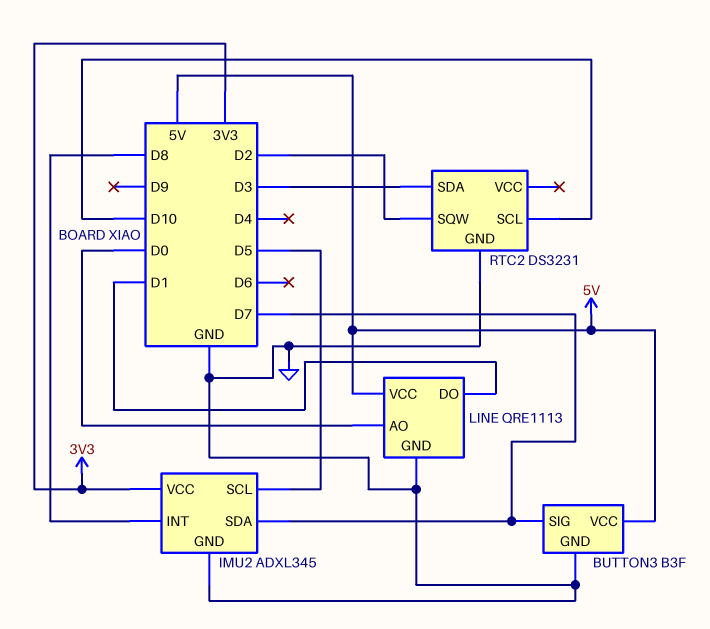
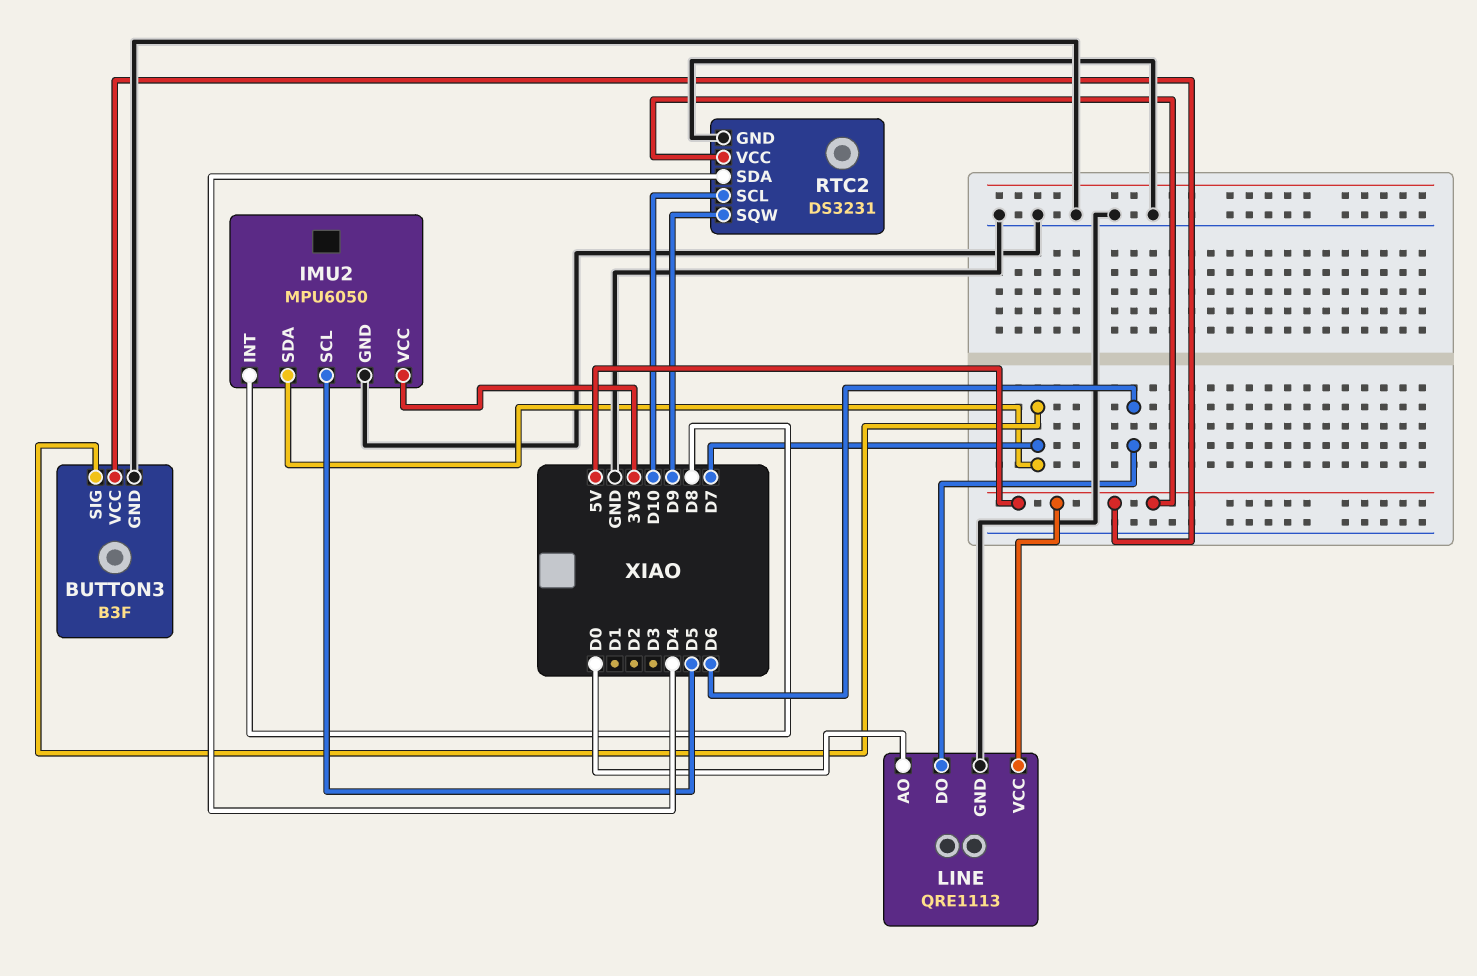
IMU2: ADXL345 -> MPU6050
LINE pin DO: D1 -> D6
RTC2 pin SDA: D3 -> D4
RTC2 pin SQW: D2 -> D9
RTC2 pin VCC: none -> 5V

